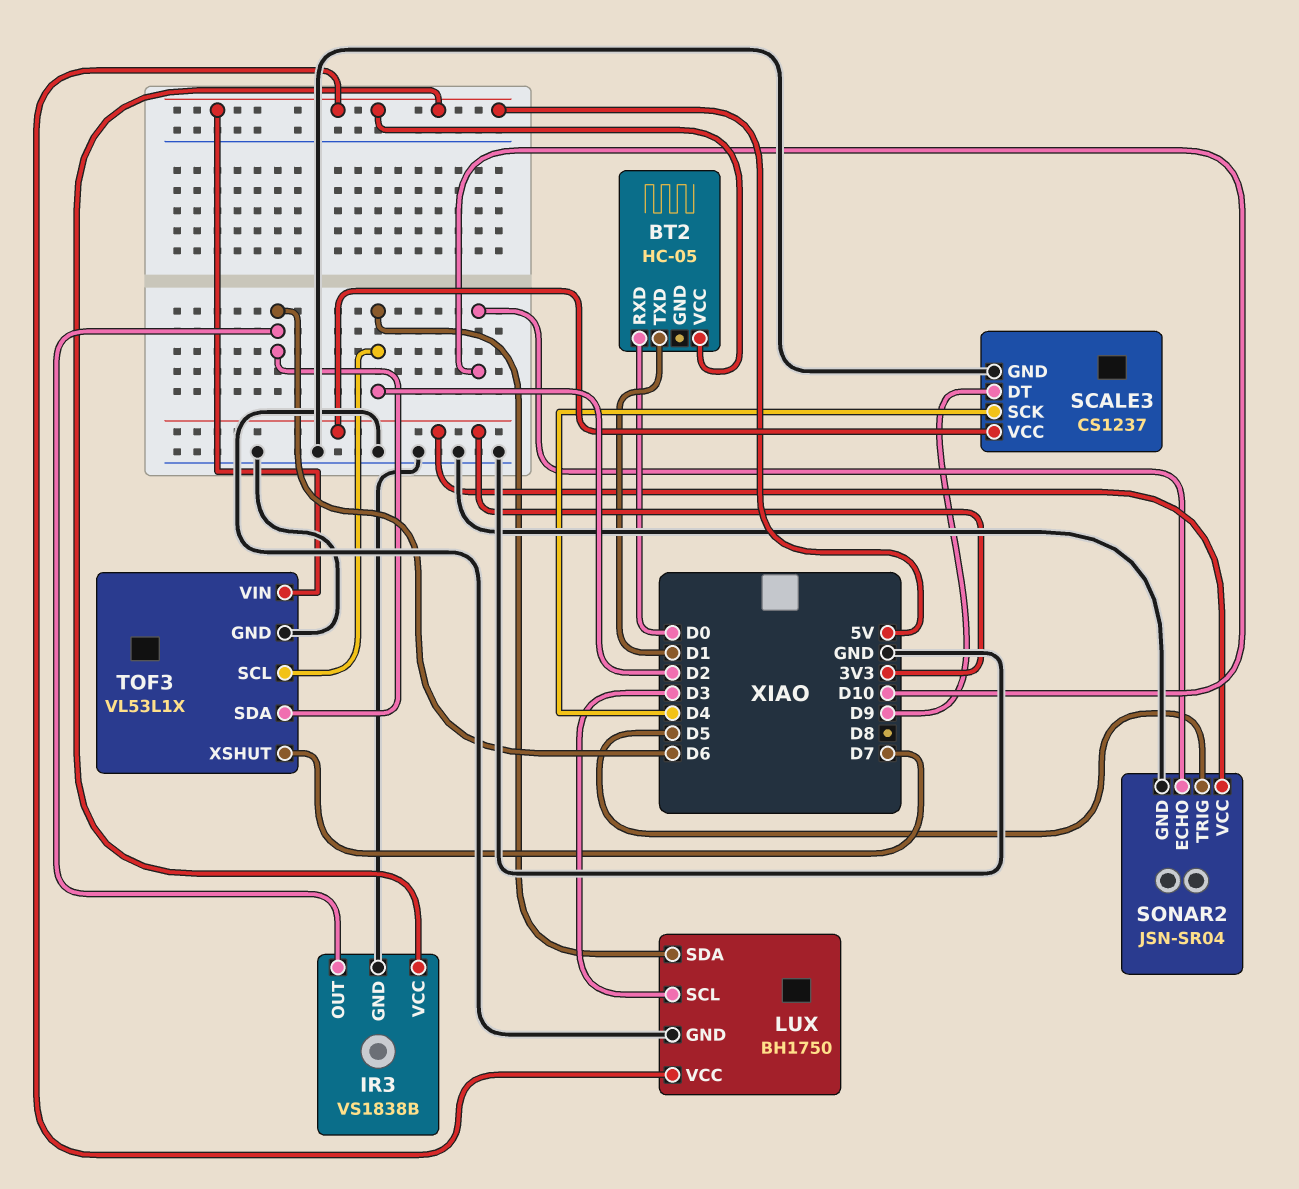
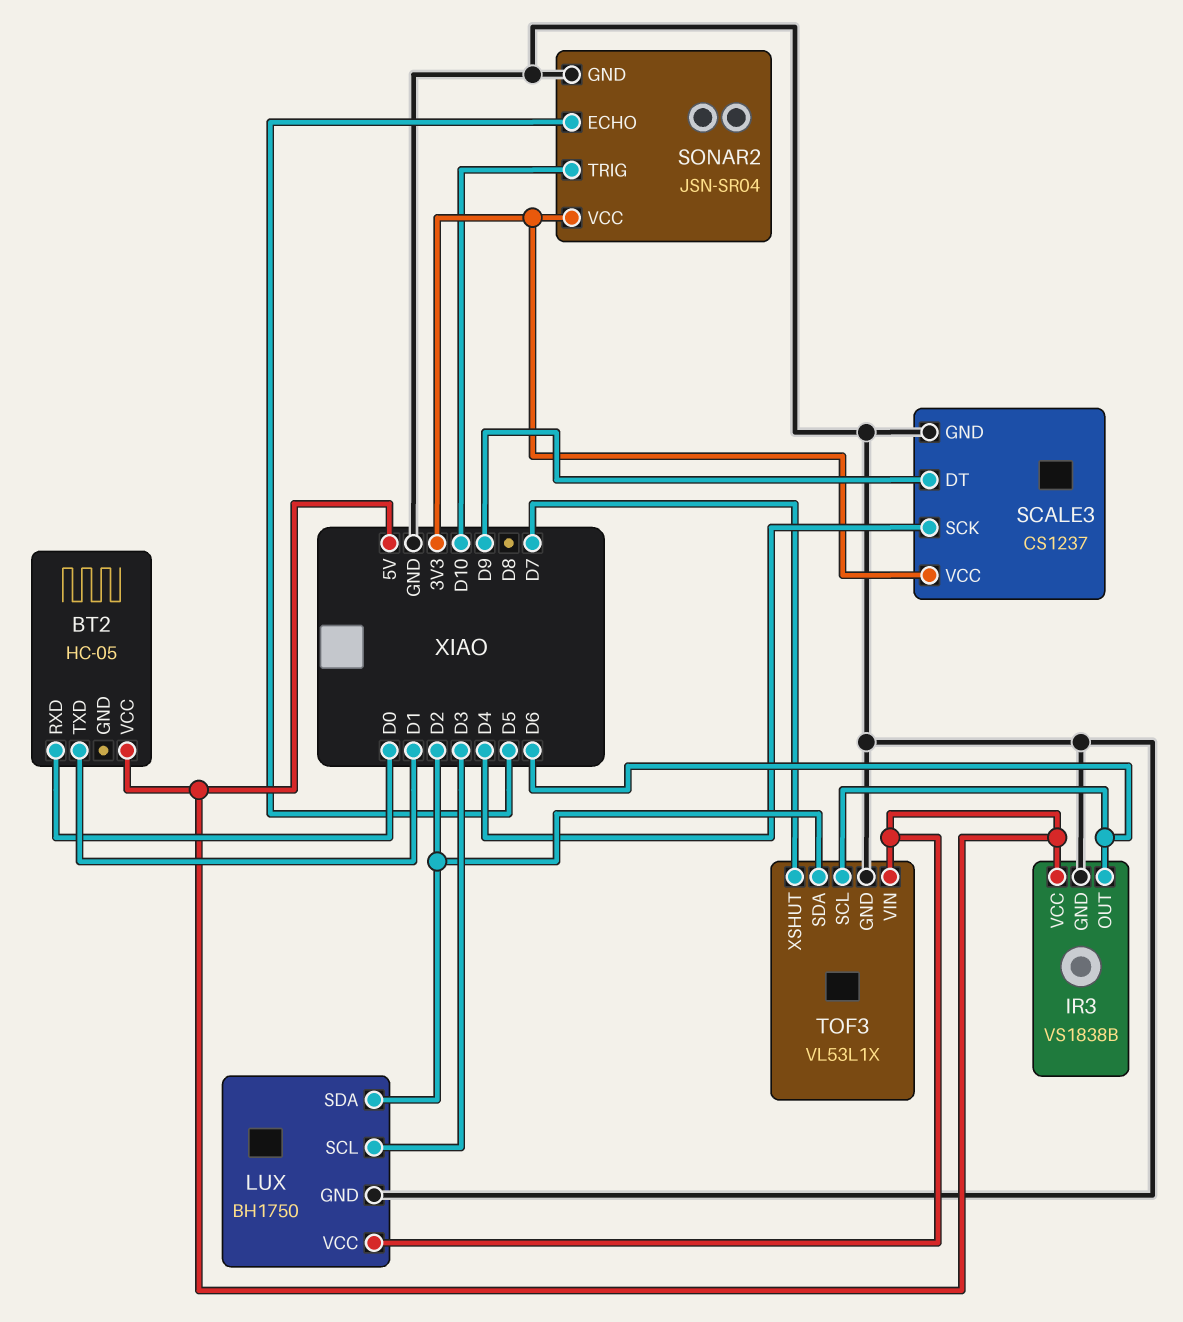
SONAR2 pin ECHO: D10 -> D5
SONAR2 pin TRIG: D5 -> D10
TOF3 pin SCL: D2 -> D6
TOF3 pin SDA: D6 -> D2

